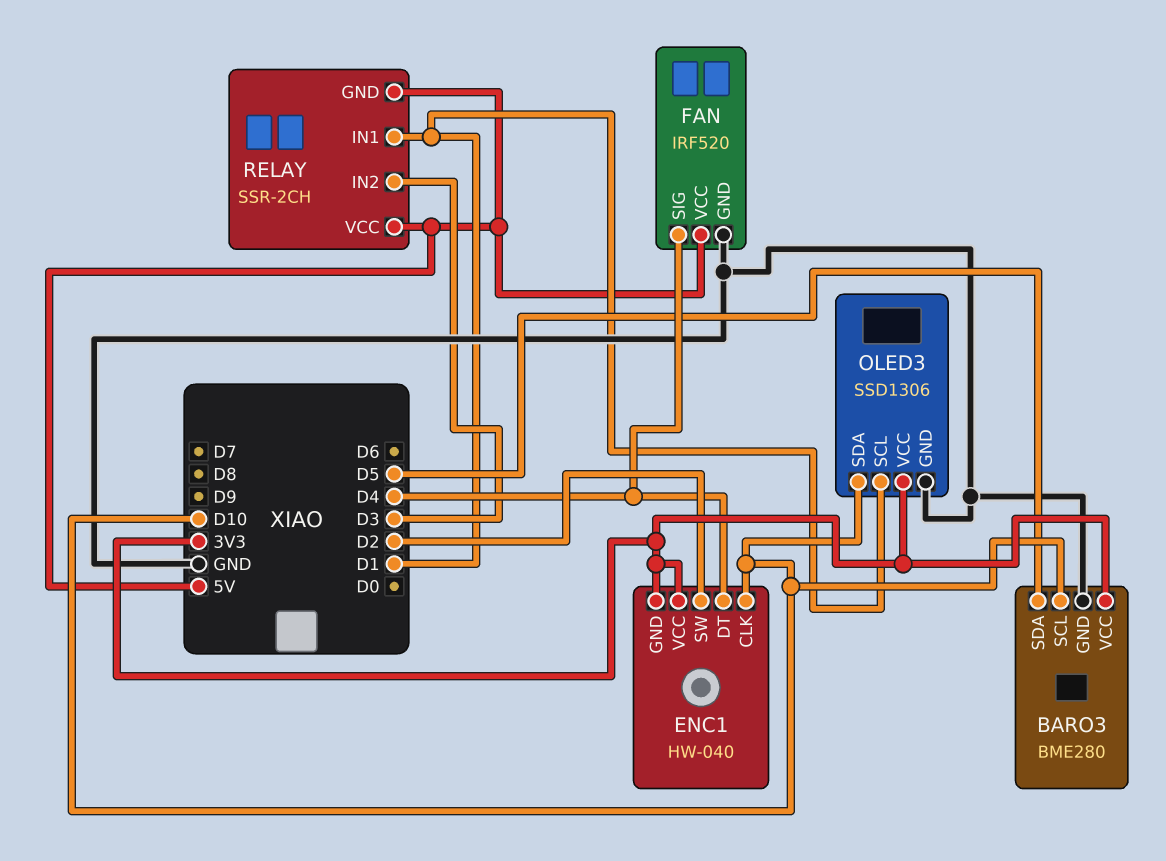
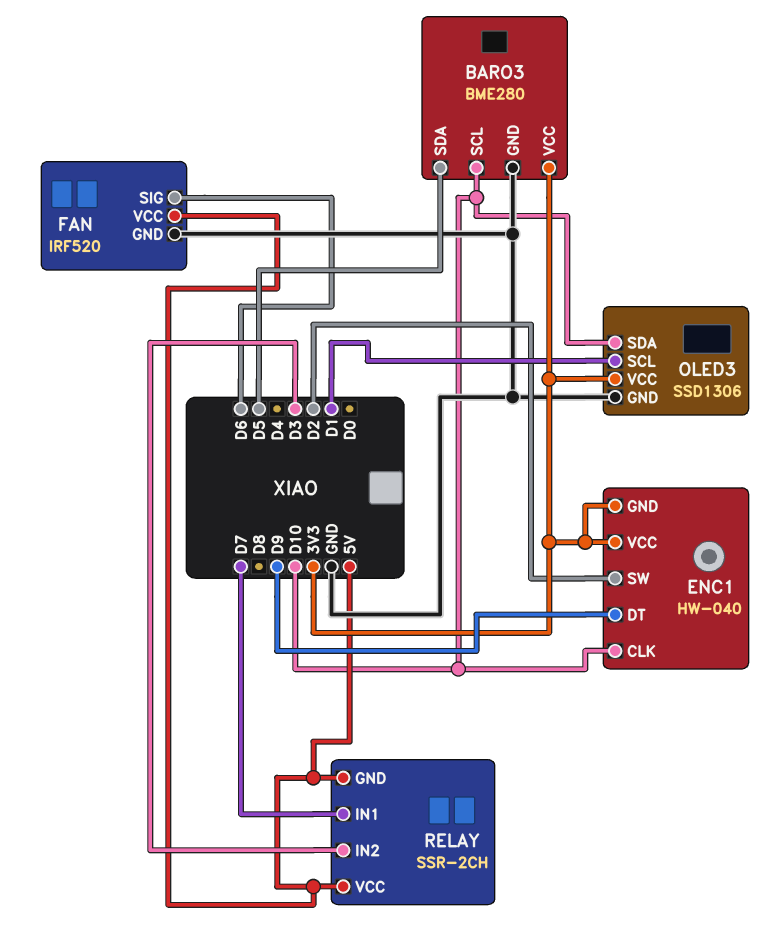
ENC1 pin DT: D4 -> D9
FAN pin SIG: D4 -> D6
RELAY pin IN1: D1 -> D7

